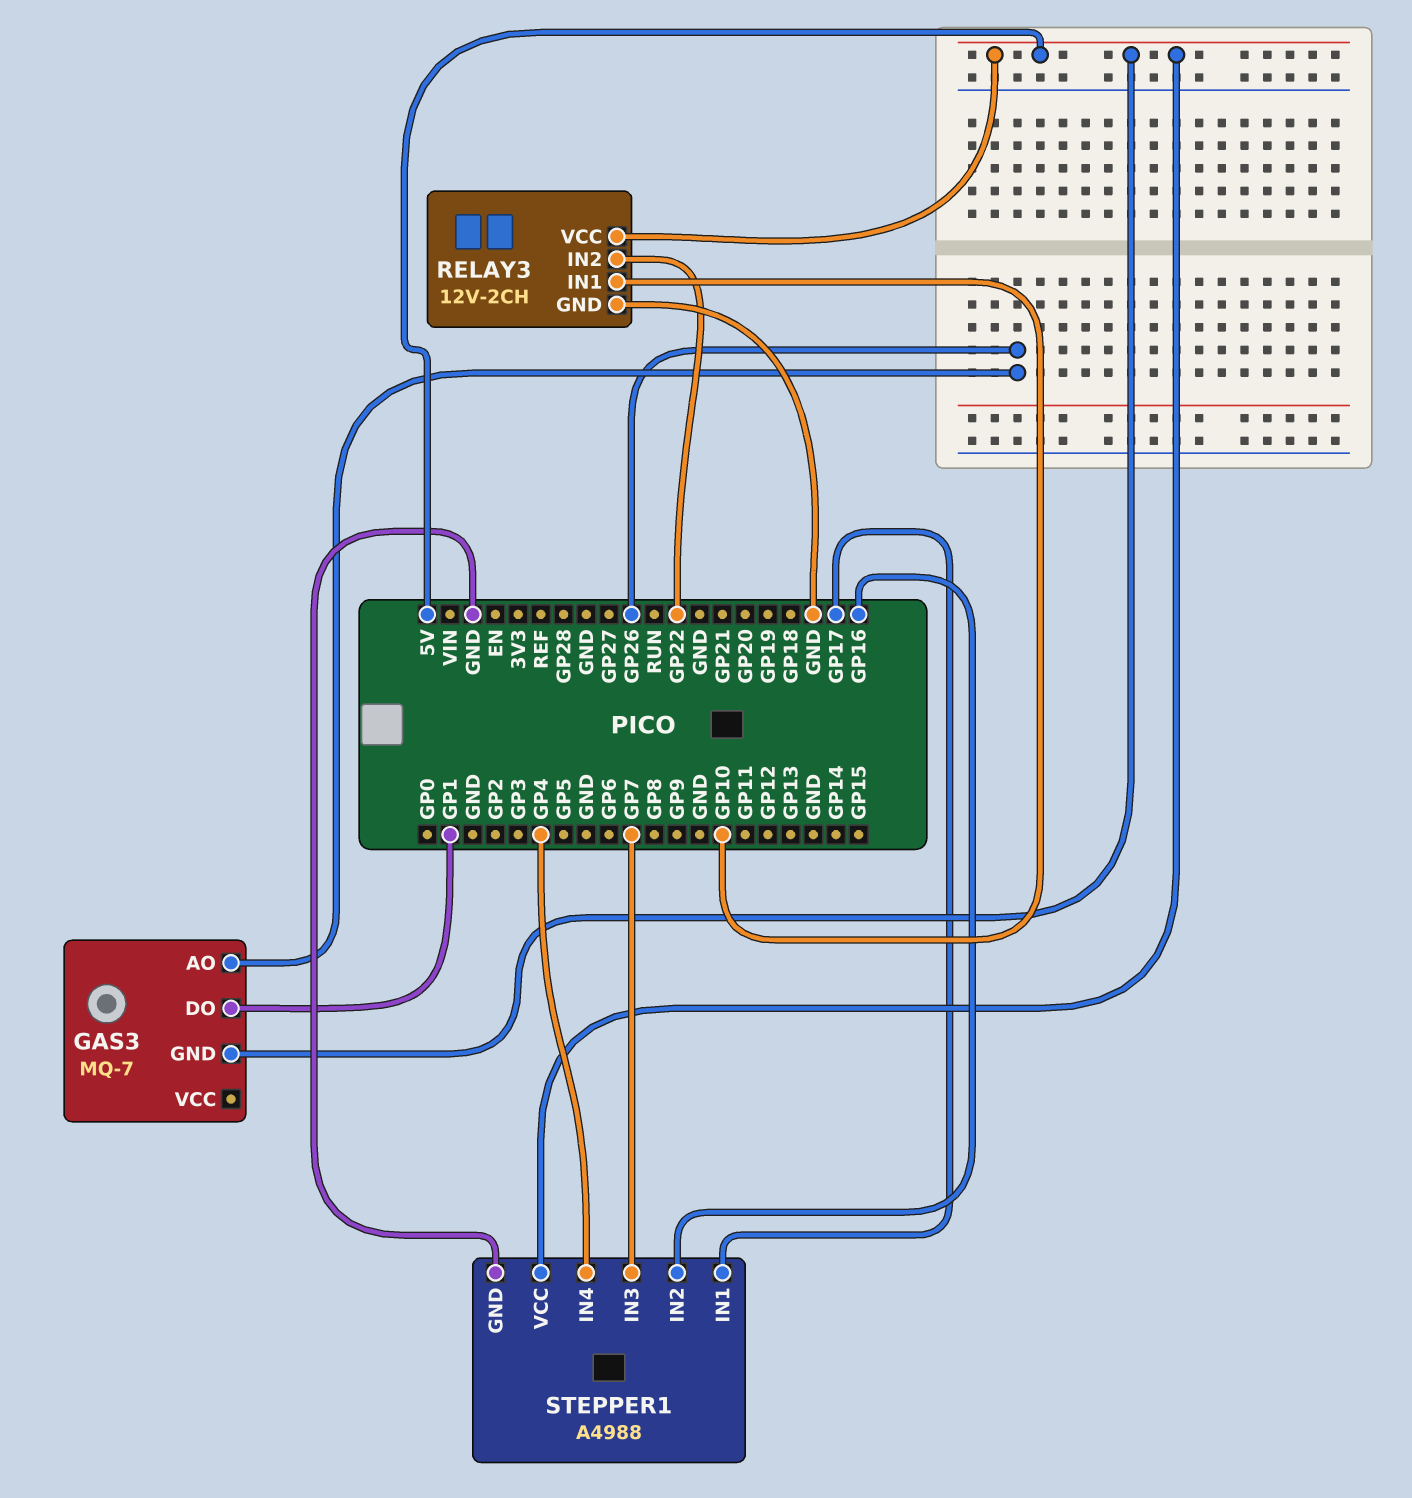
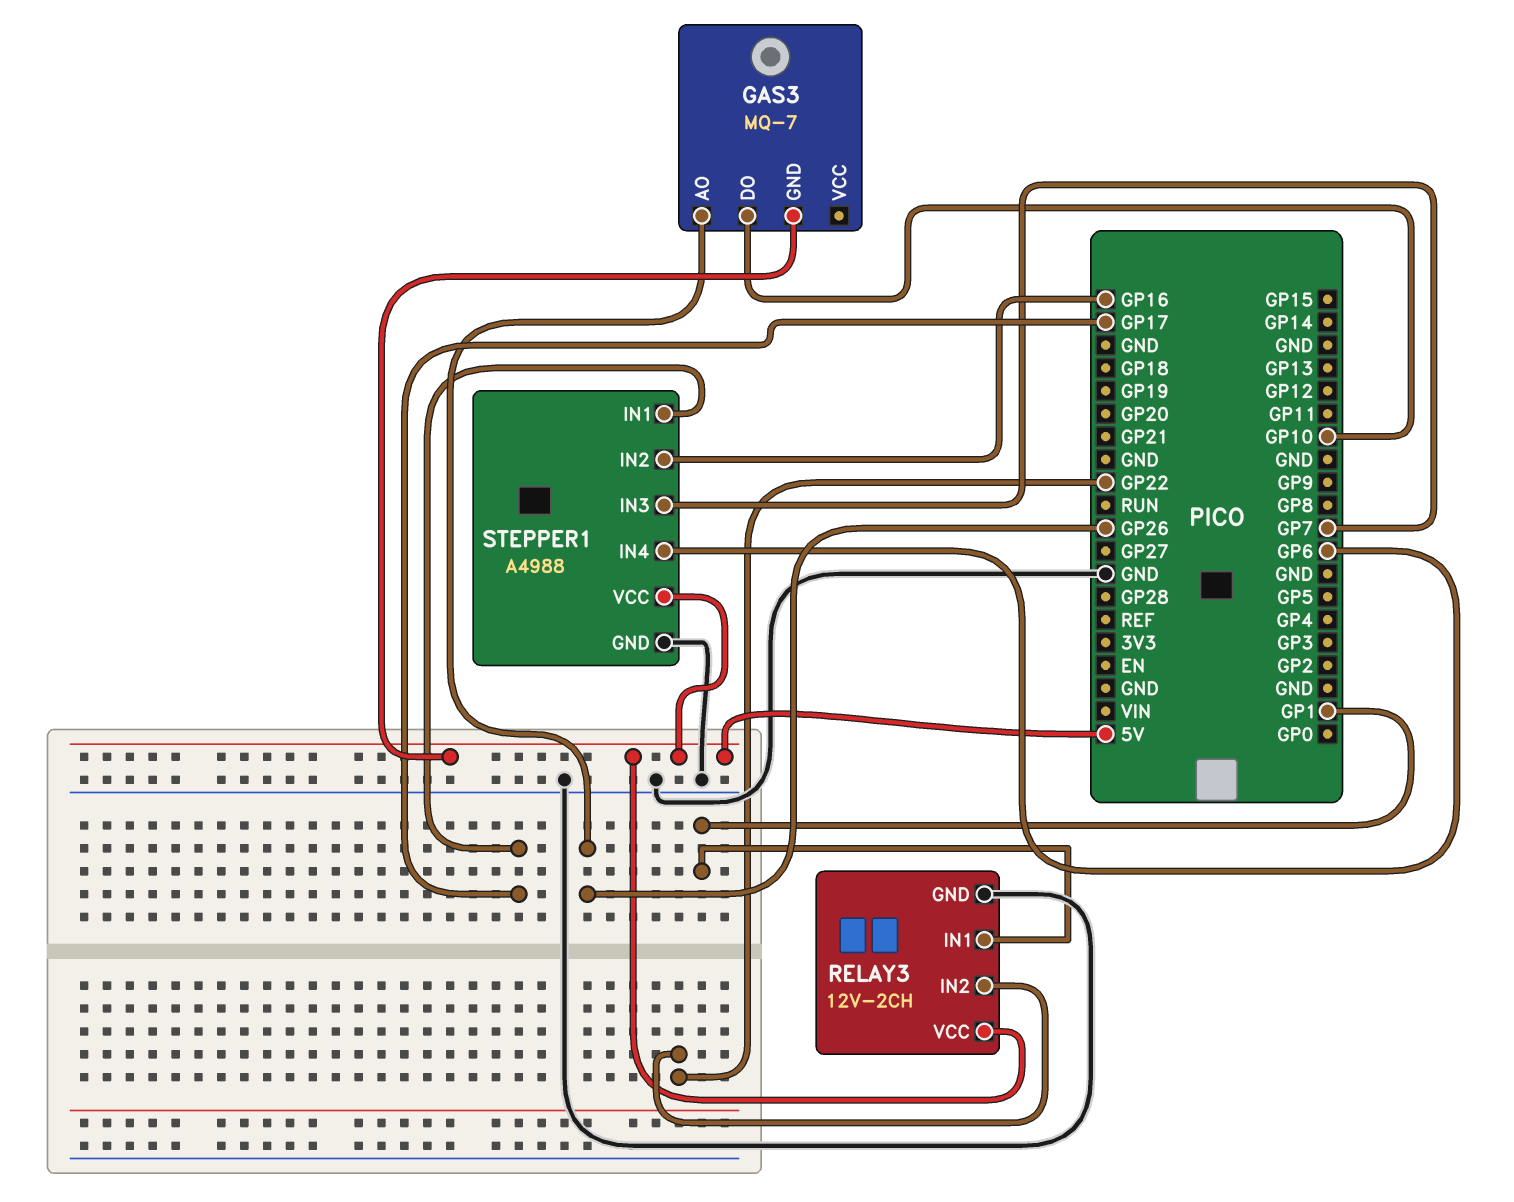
GAS3 pin DO: GP1 -> GP10
RELAY3 pin IN1: GP10 -> GP1
STEPPER1 pin IN4: GP4 -> GP6

